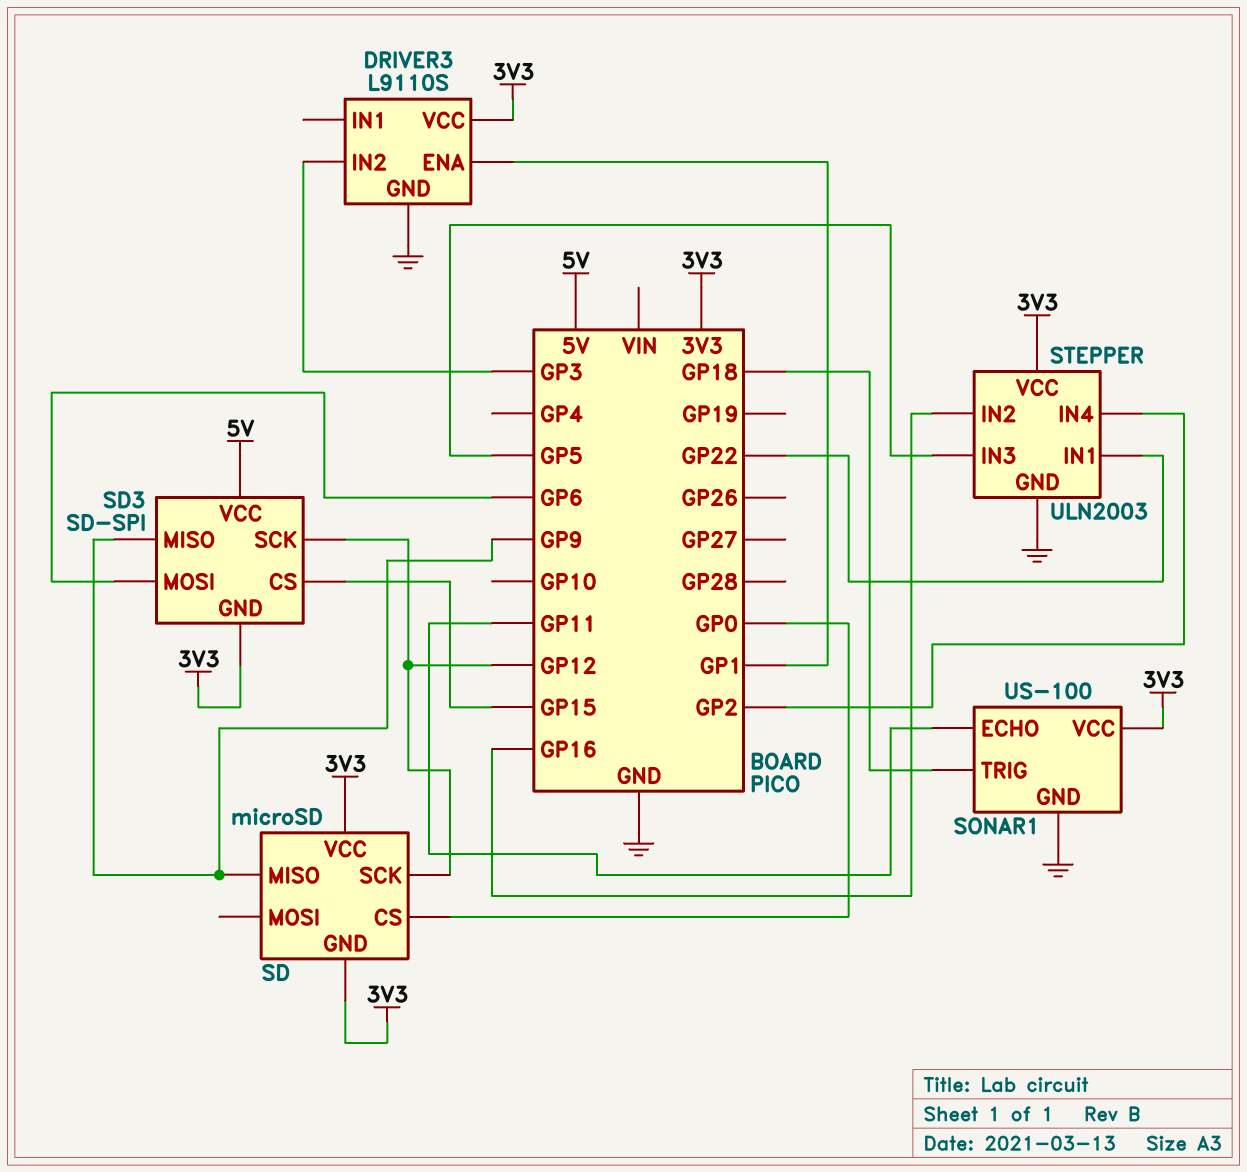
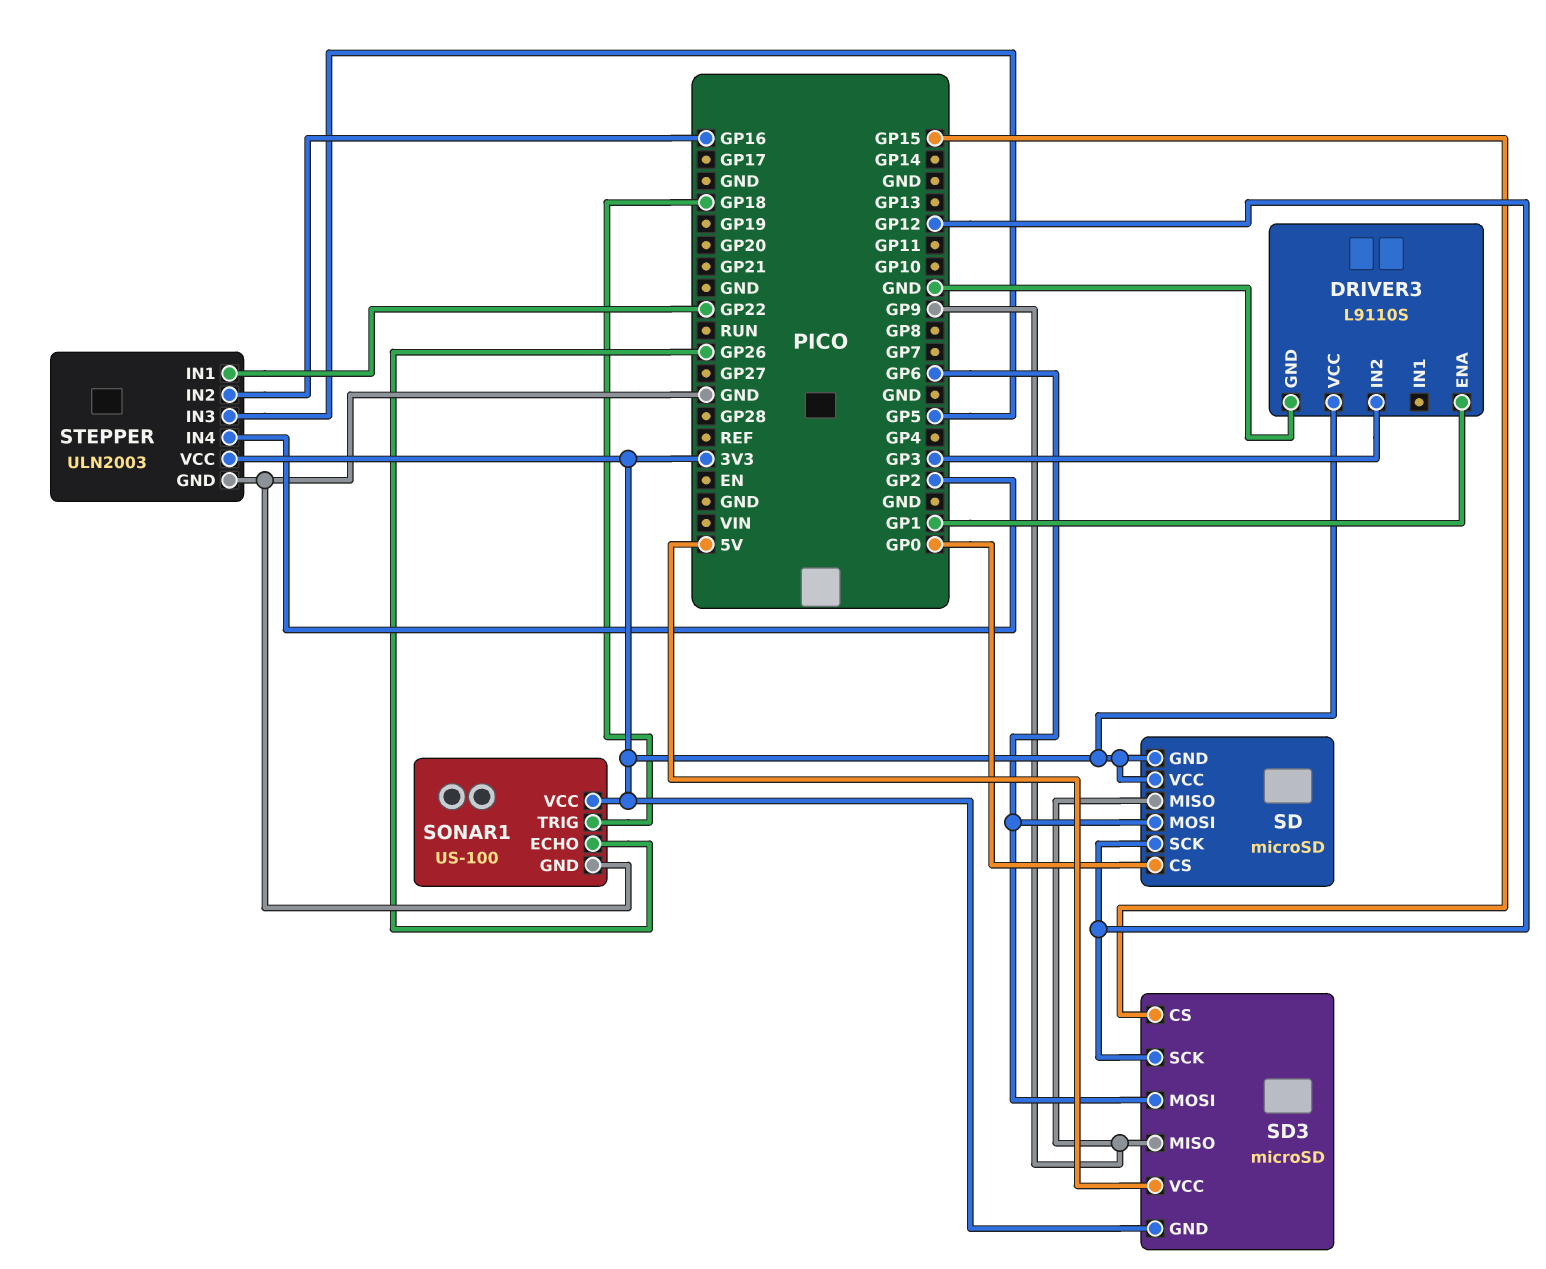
SD pin MOSI: none -> GP6
SD3: SD-SPI -> microSD
SONAR1 pin ECHO: GP11 -> GP26

